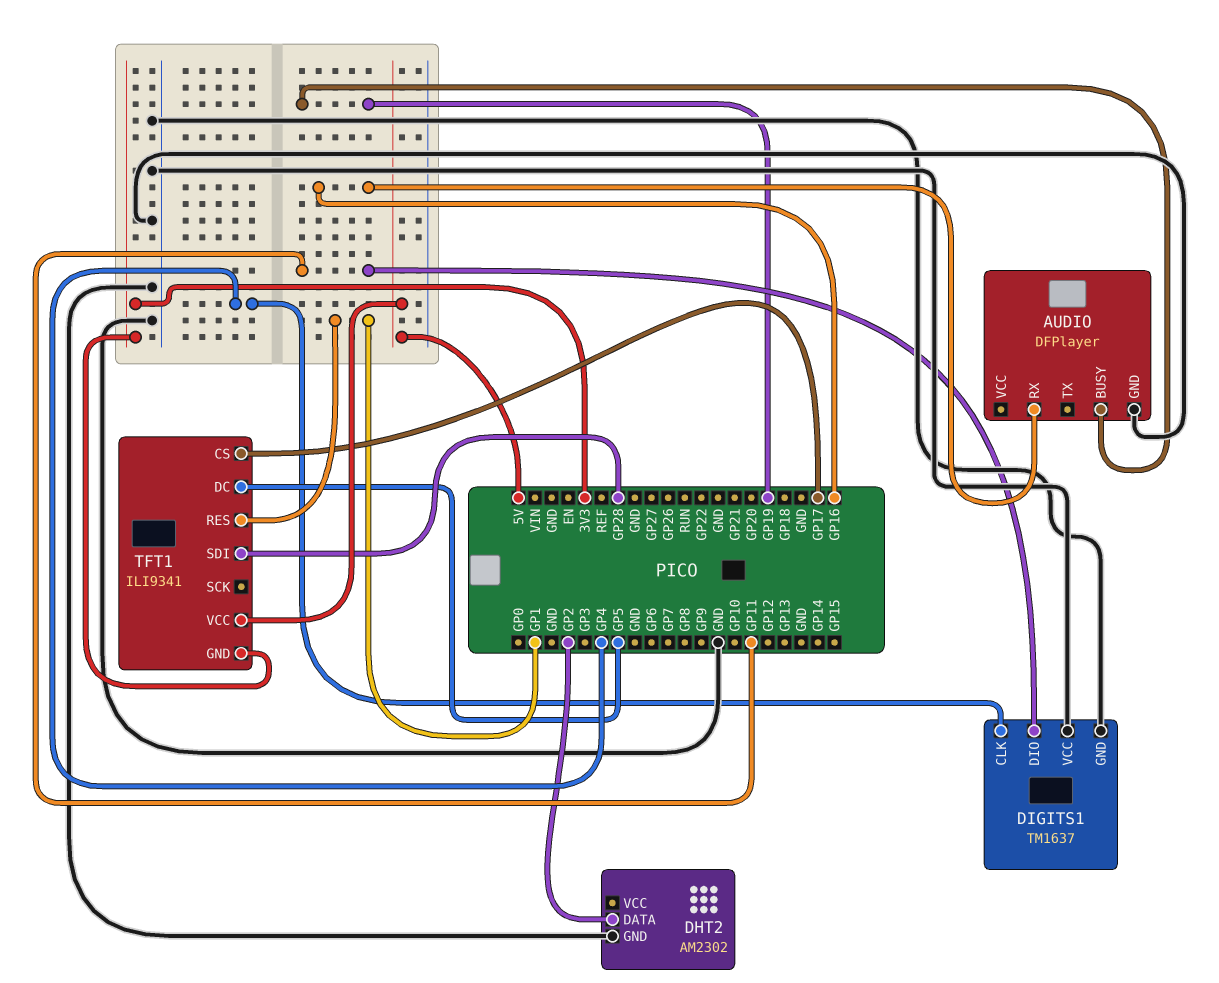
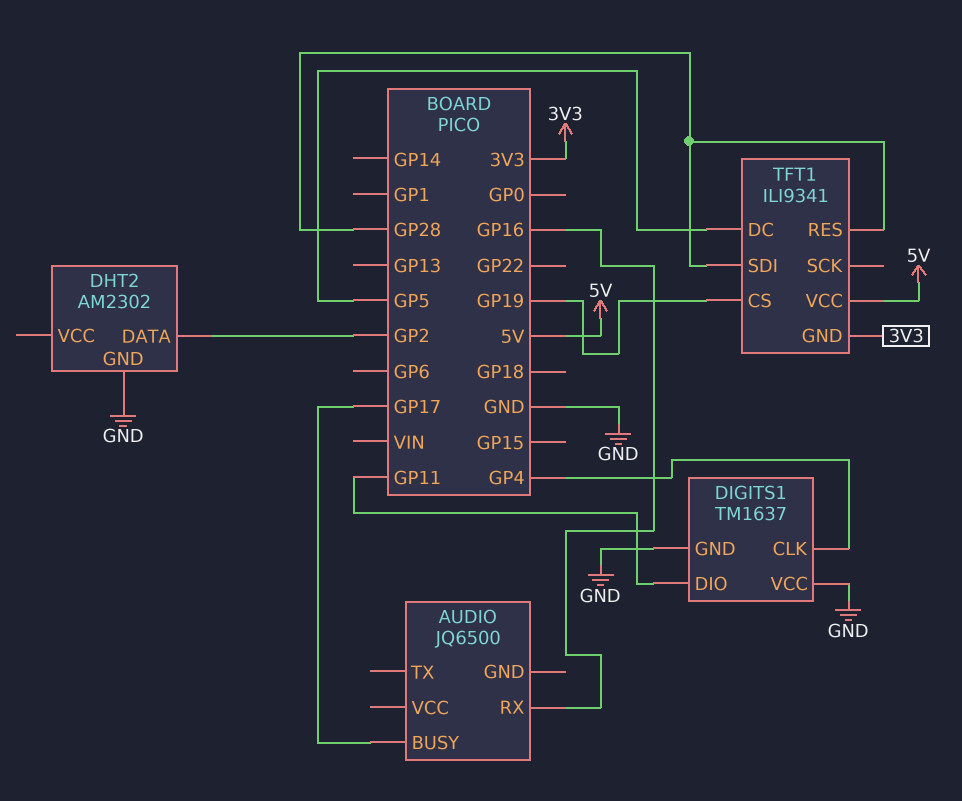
AUDIO: DFPlayer -> JQ6500
AUDIO pin BUSY: GP19 -> GP17
AUDIO pin GND: GND -> none
TFT1 pin CS: GP17 -> GP19
TFT1 pin RES: GP1 -> GP28

